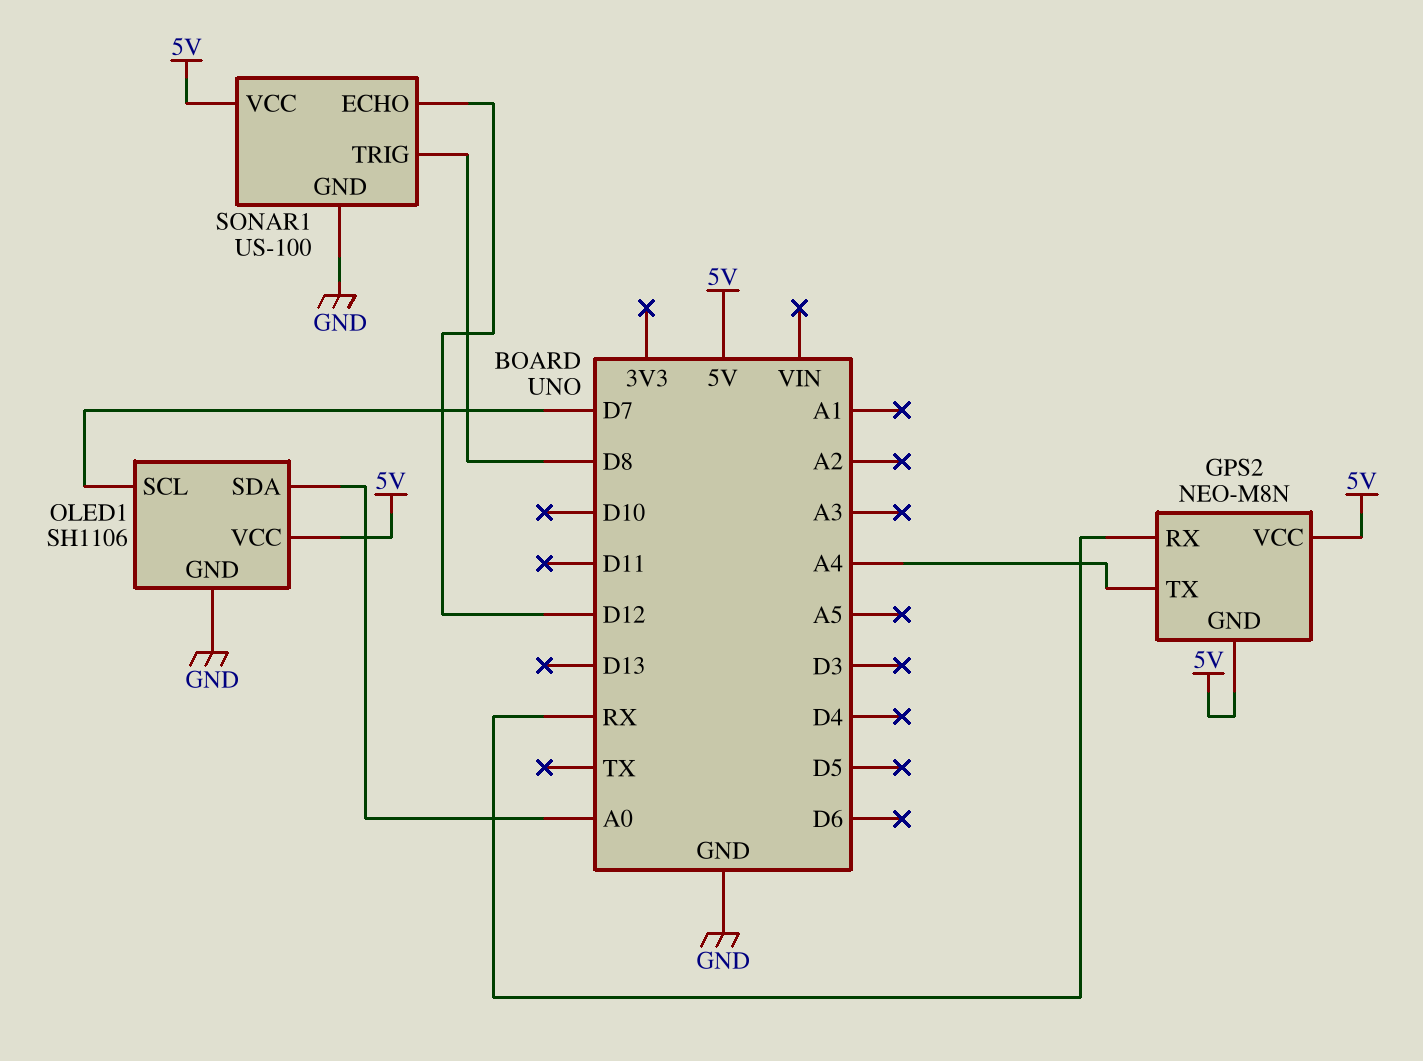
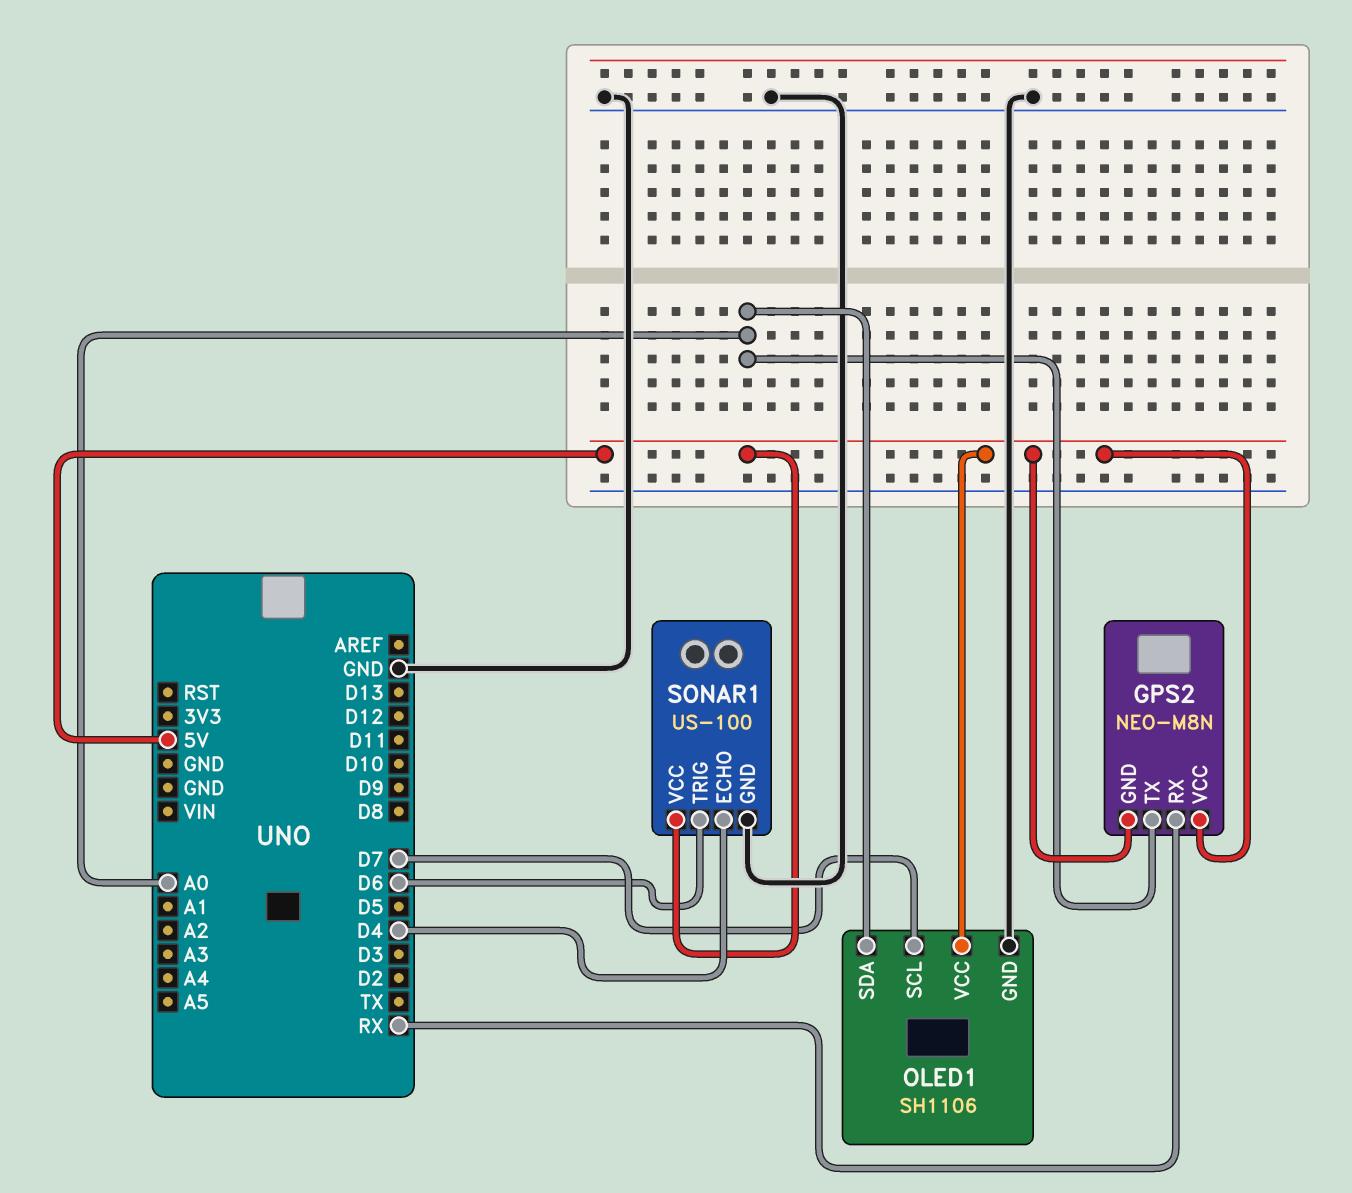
GPS2 pin TX: A4 -> A0
SONAR1 pin ECHO: D12 -> D4
SONAR1 pin TRIG: D8 -> D6

